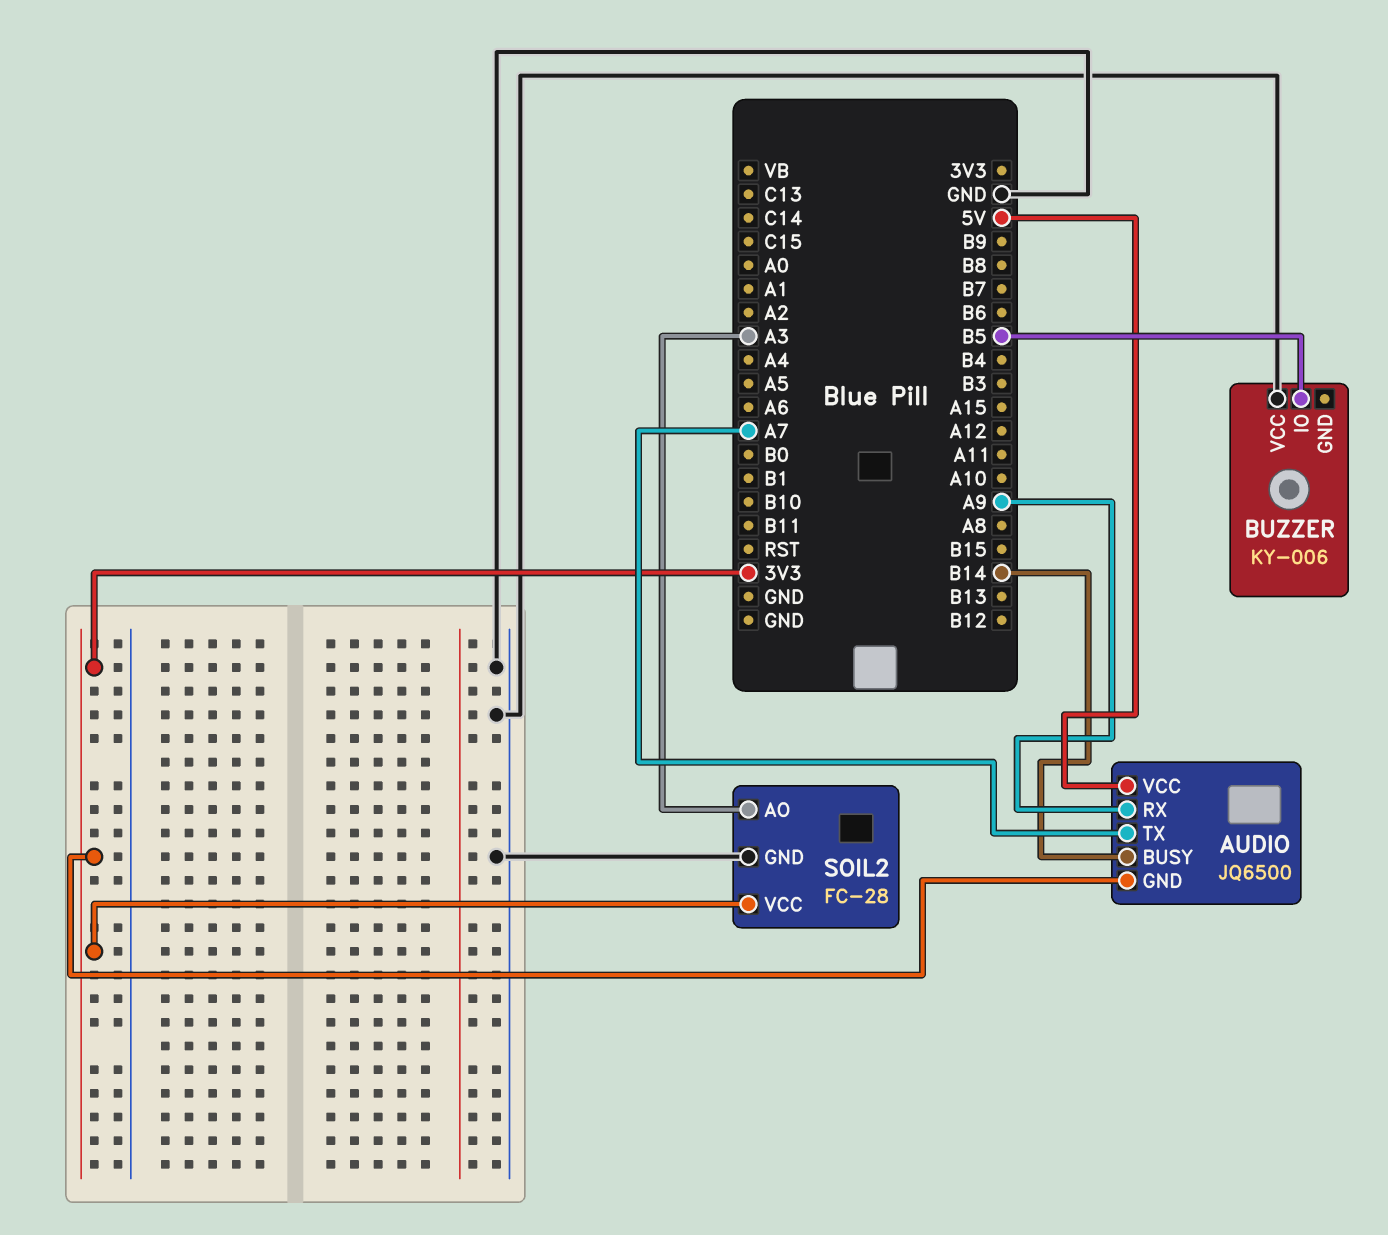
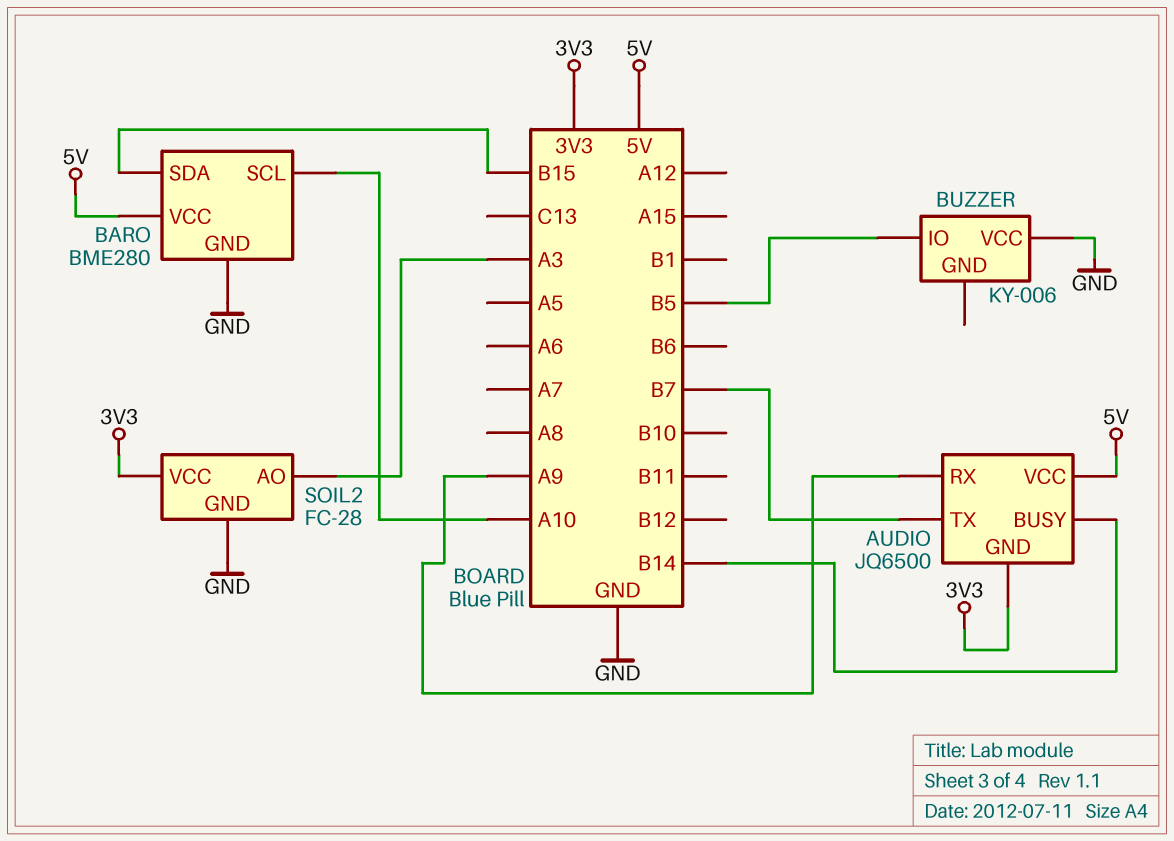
AUDIO pin TX: A7 -> B7
BARO: none -> BME280
BARO pin GND: none -> GND
BARO pin SCL: none -> A10
BARO pin SDA: none -> B15
BARO pin VCC: none -> 5V

